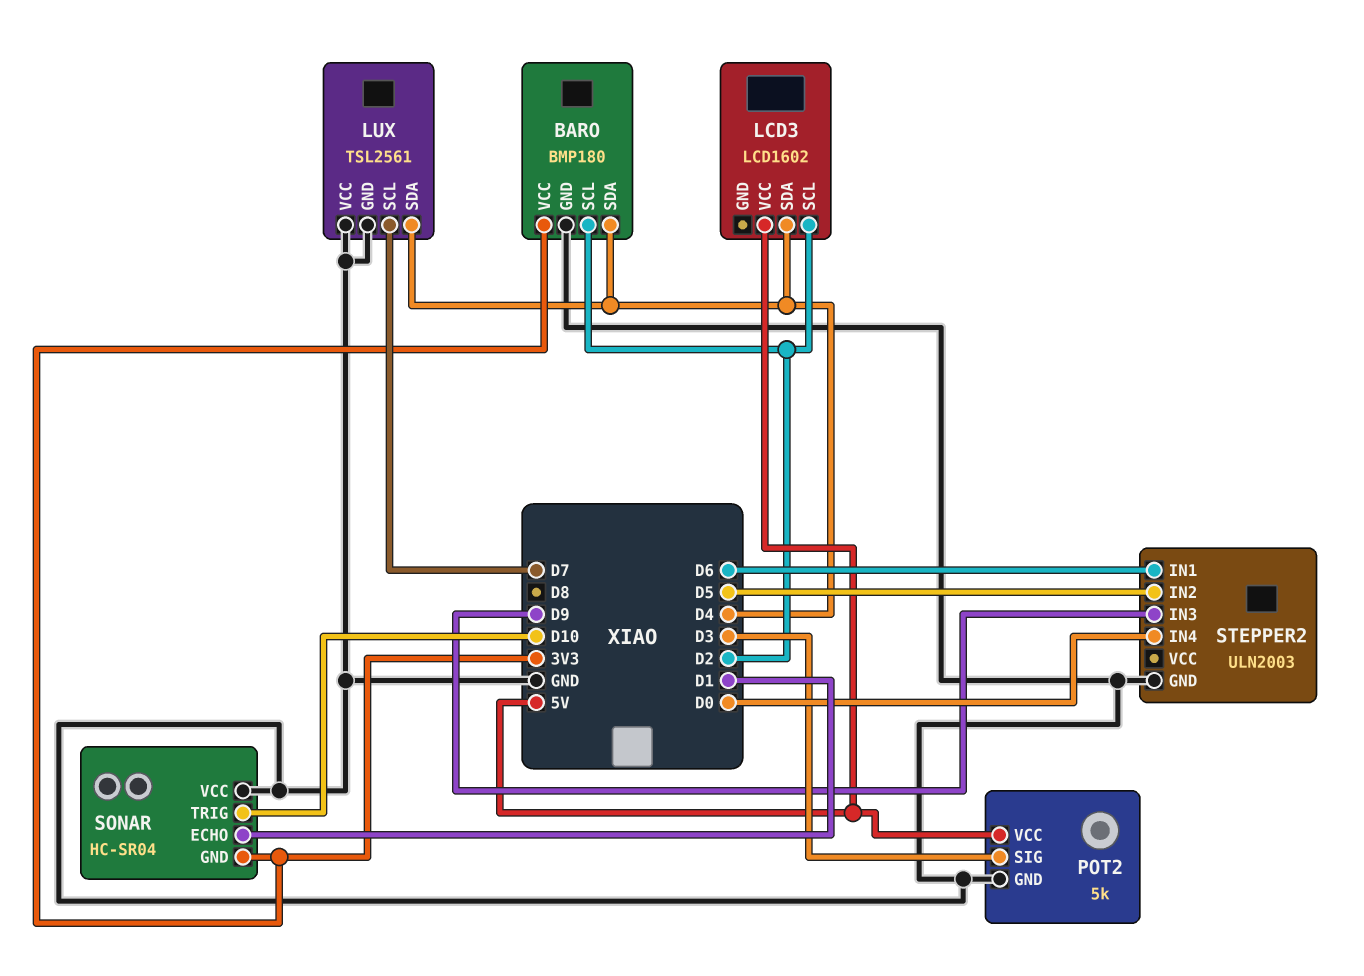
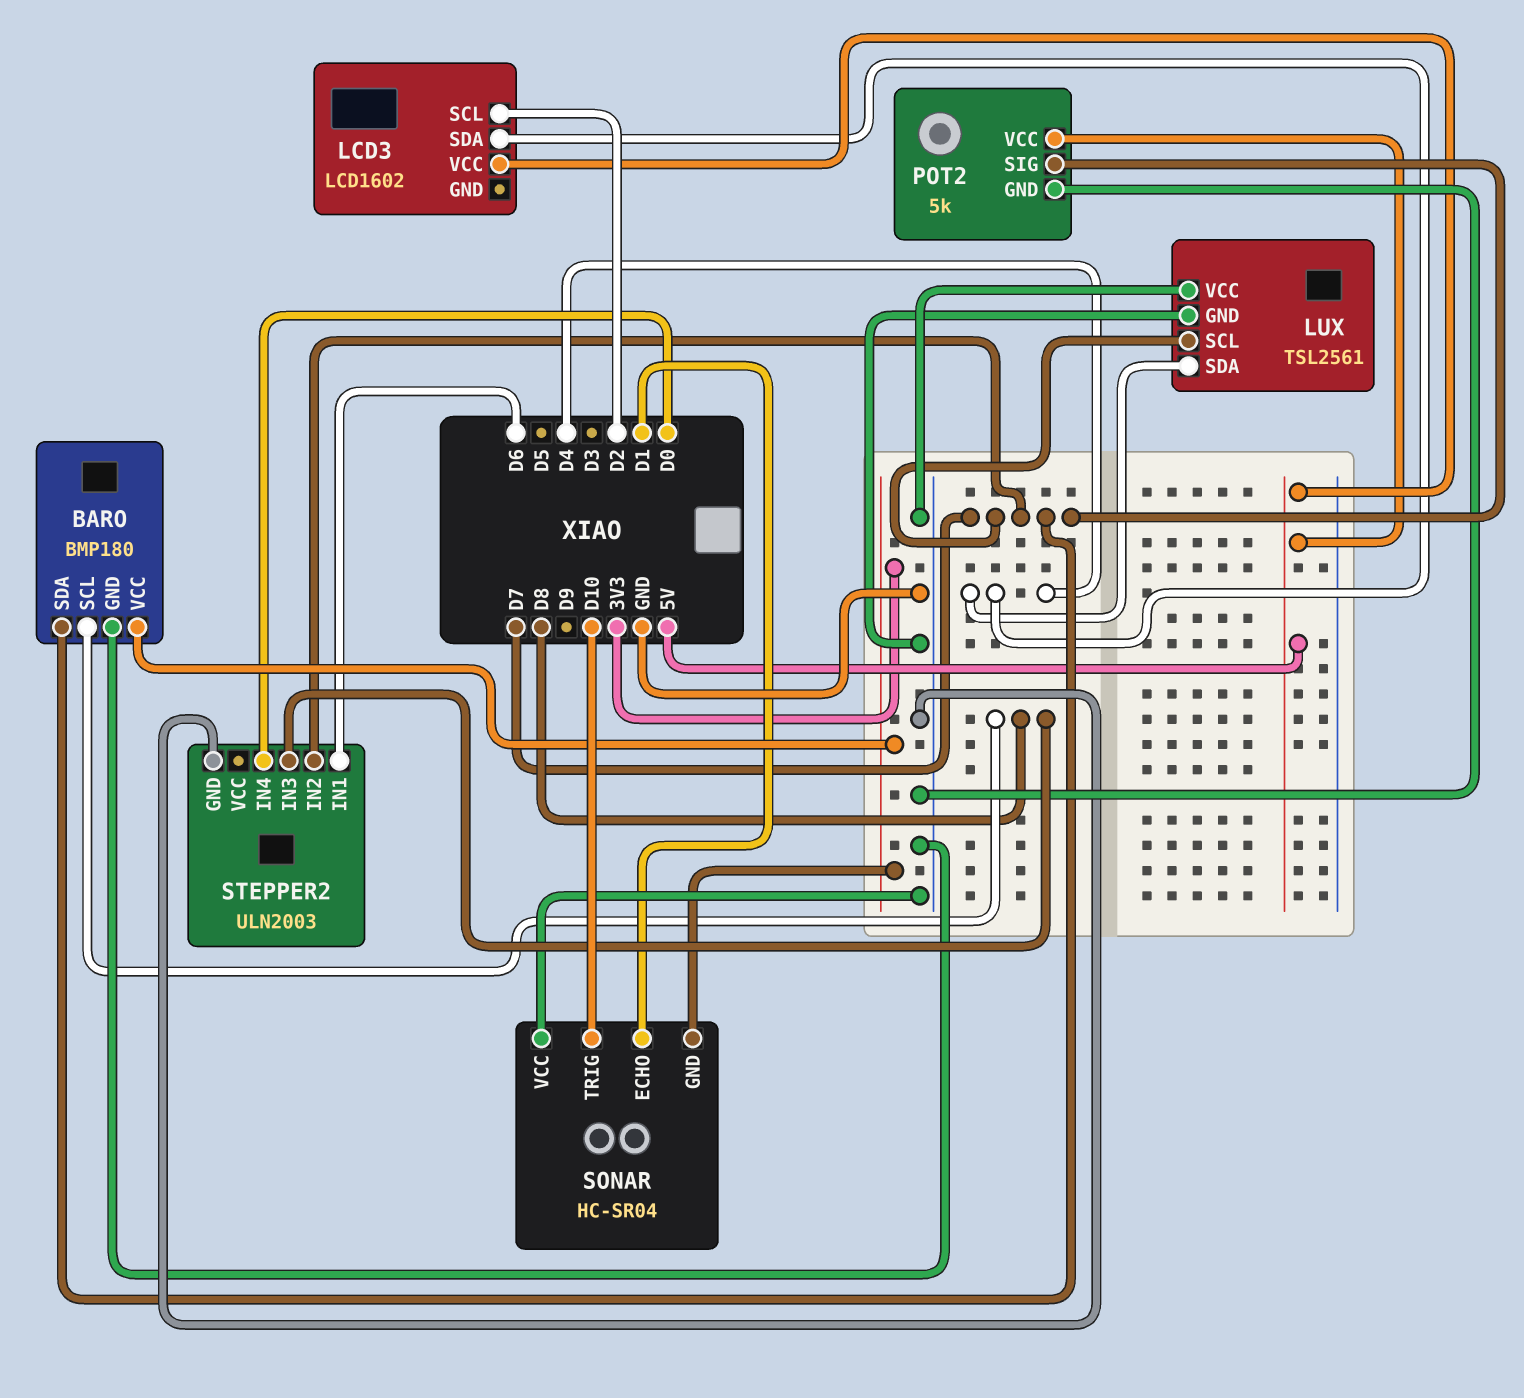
BARO pin SCL: D2 -> D8
BARO pin SDA: D4 -> D7
POT2 pin SIG: D3 -> D7
STEPPER2 pin IN2: D5 -> D7
STEPPER2 pin IN3: D9 -> D8

